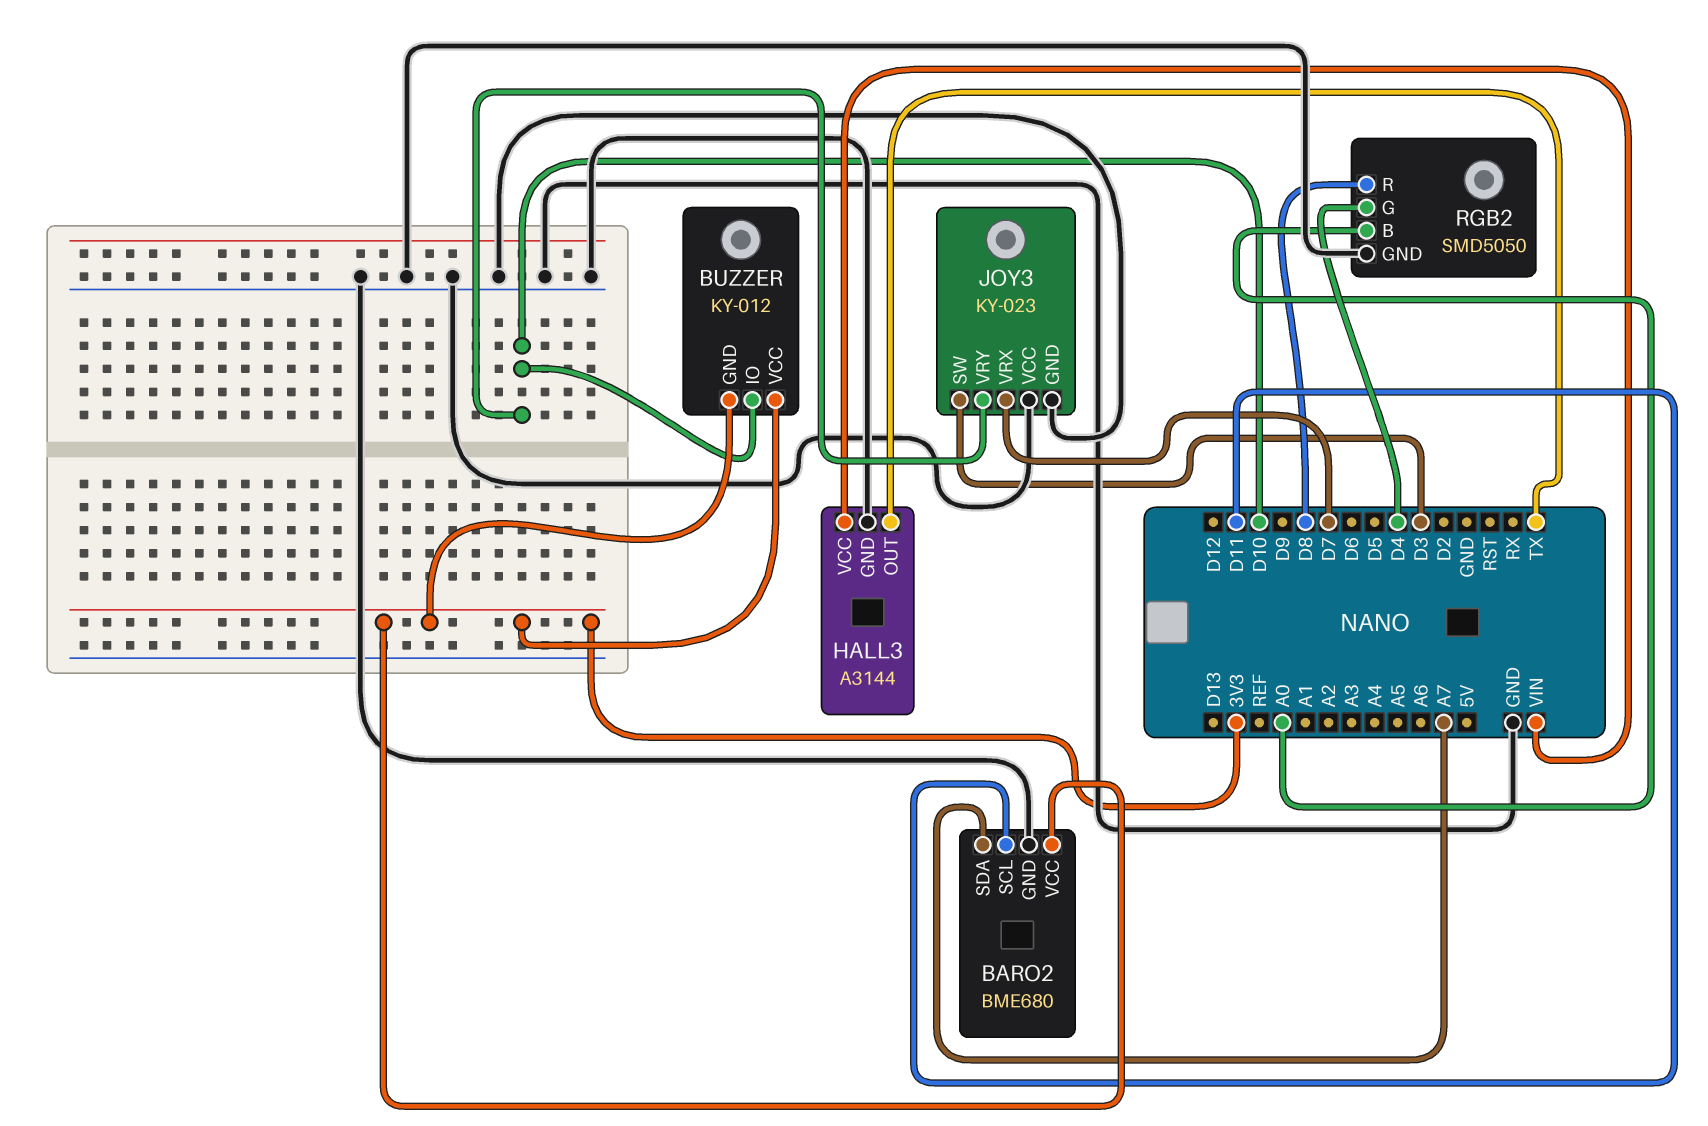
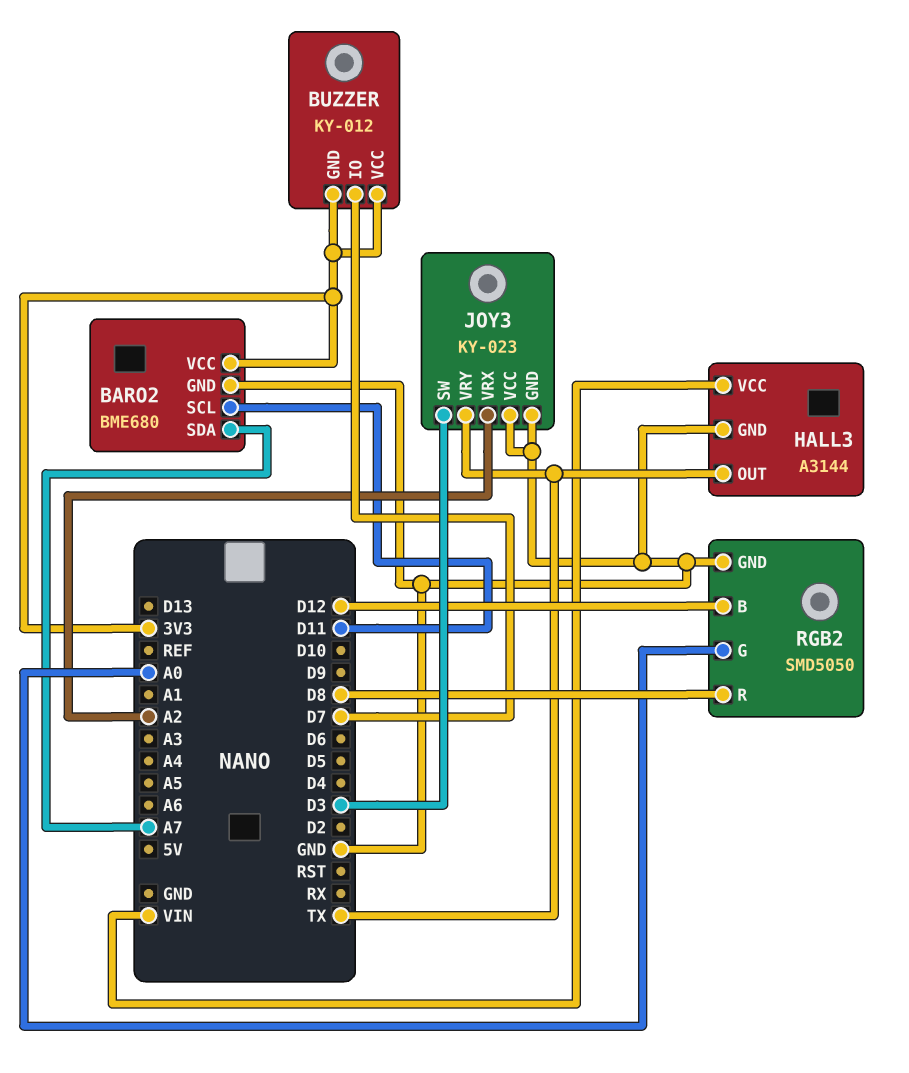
BUZZER pin IO: D10 -> D7
JOY3 pin VRX: D7 -> A2
JOY3 pin VRY: D10 -> TX
RGB2 pin B: A0 -> D12
RGB2 pin G: D4 -> A0

